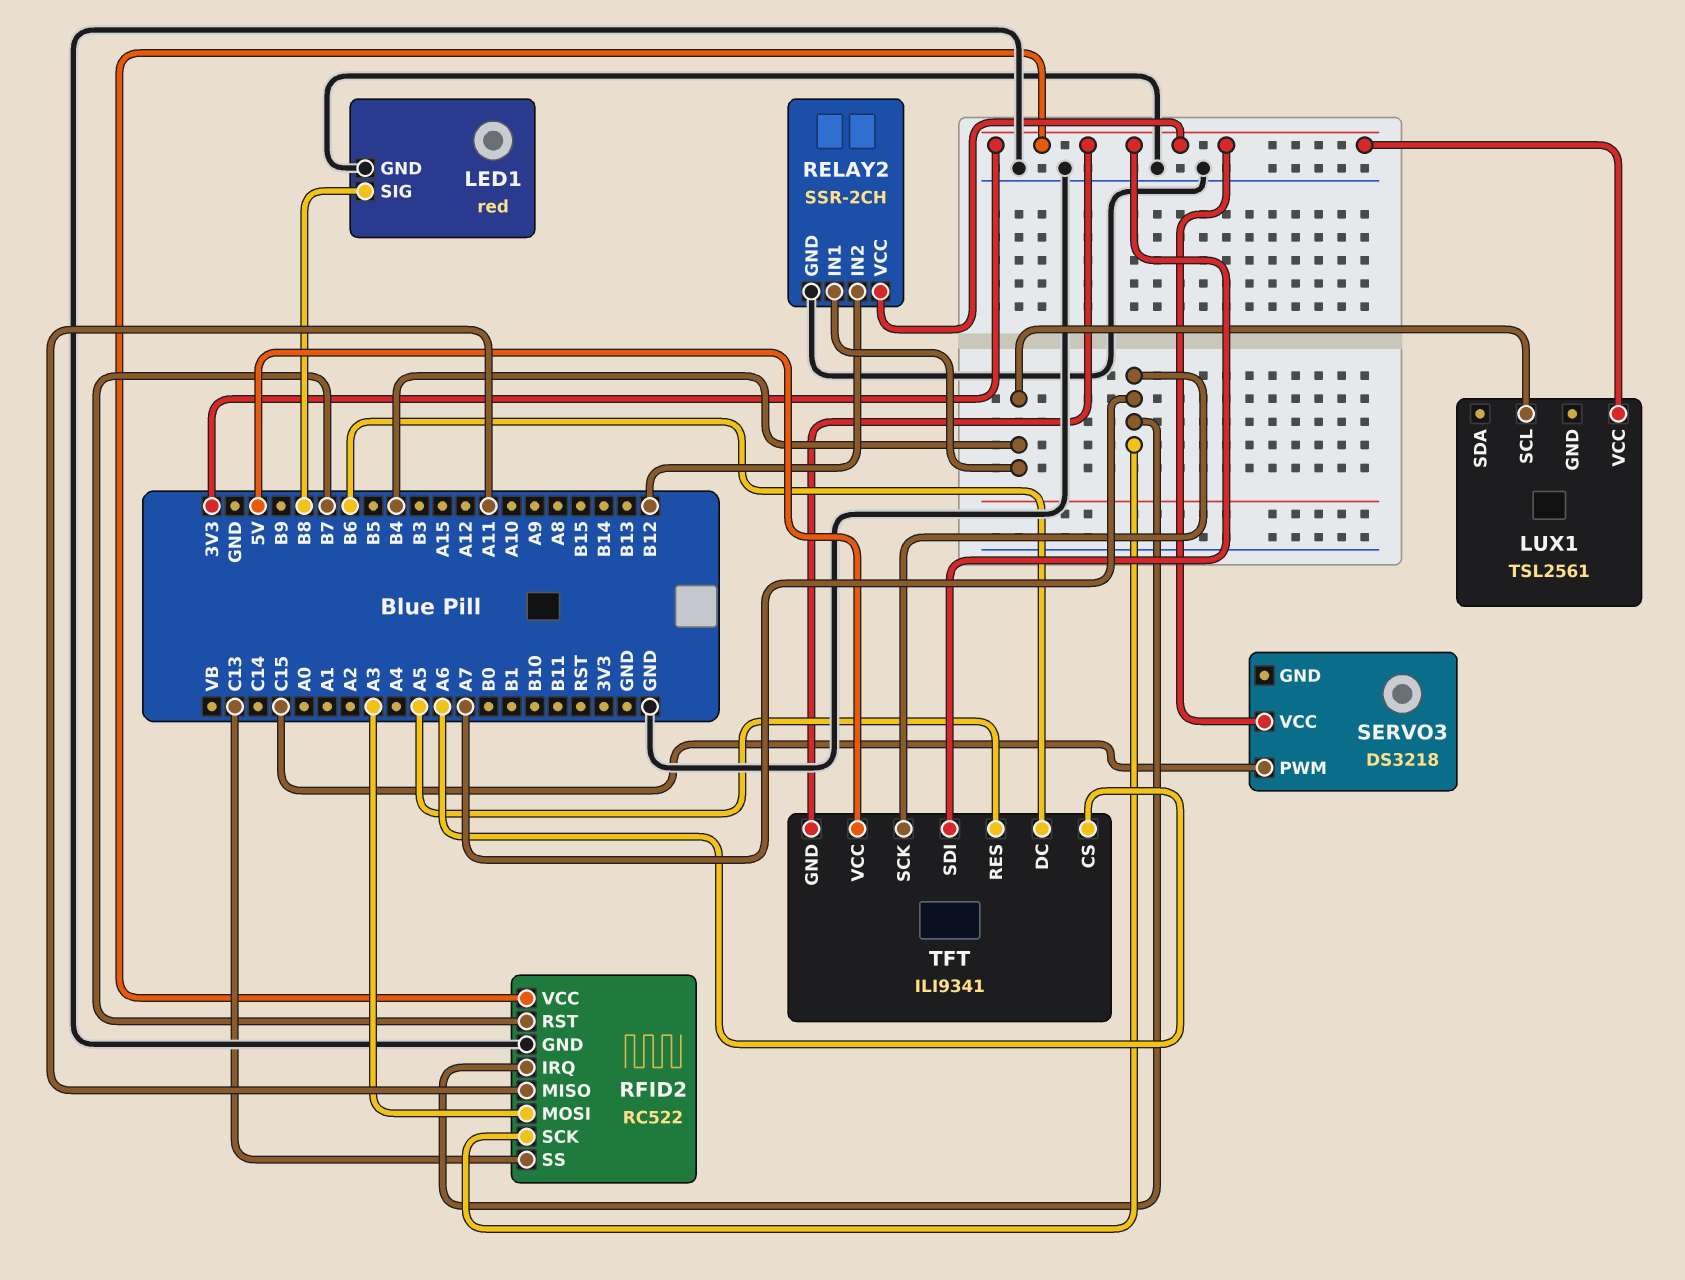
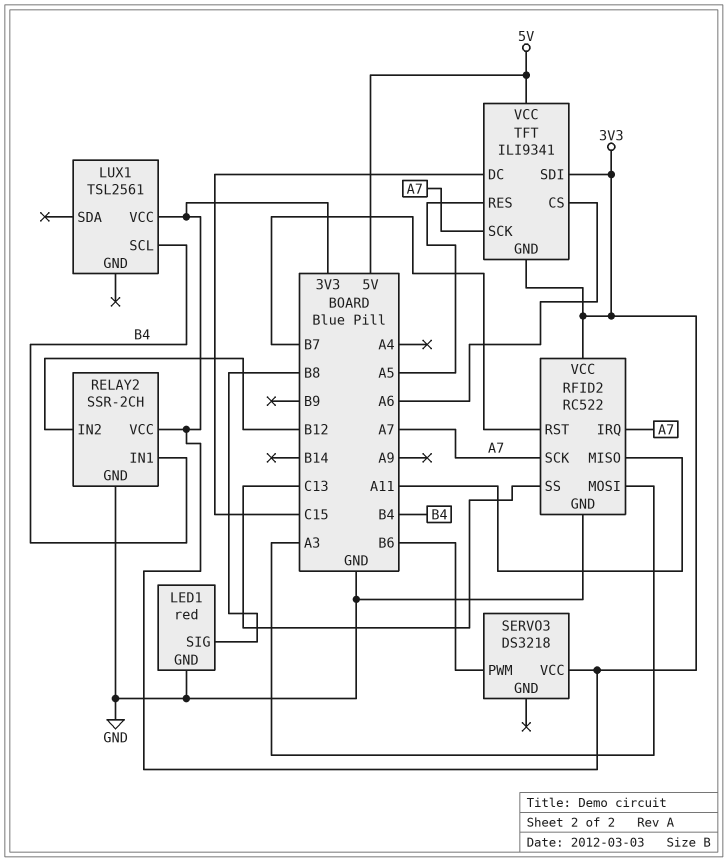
SERVO3 pin PWM: C15 -> B6
TFT pin DC: B6 -> C15

